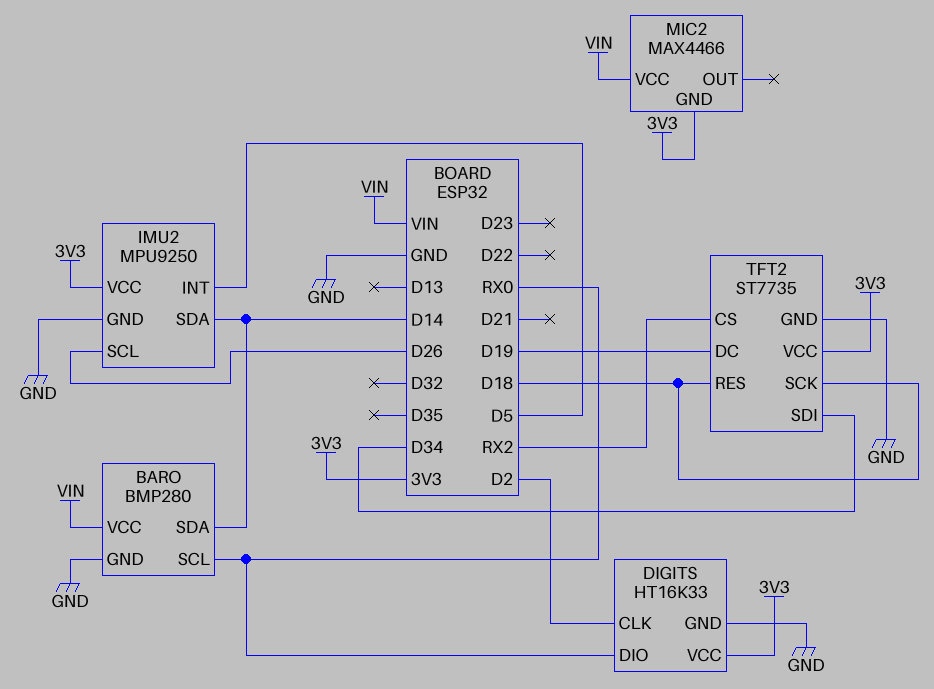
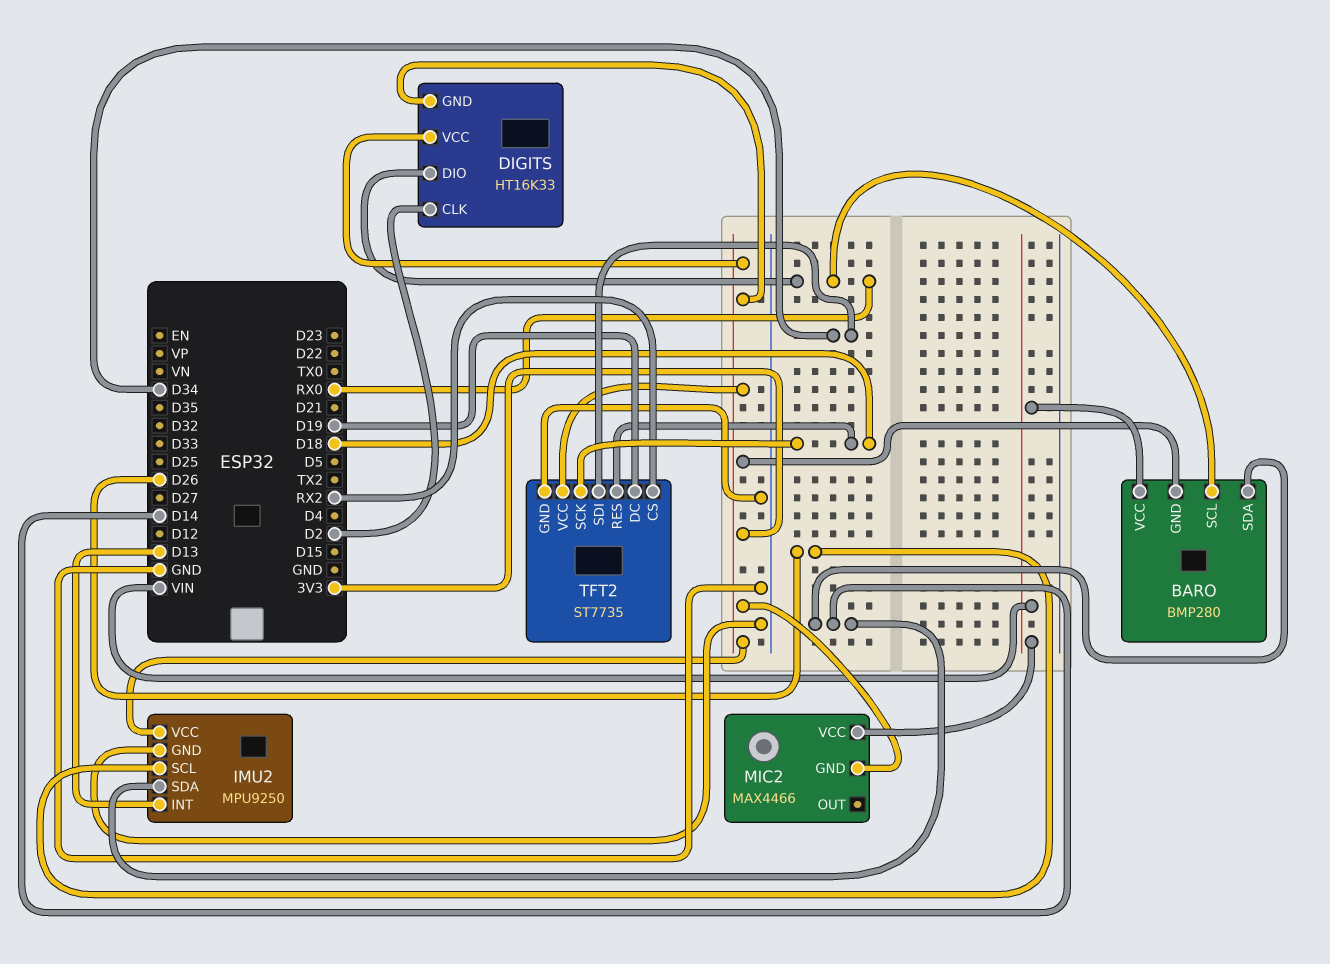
BARO pin GND: GND -> 3V3
DIGITS pin GND: GND -> 3V3
IMU2 pin INT: D5 -> D13

